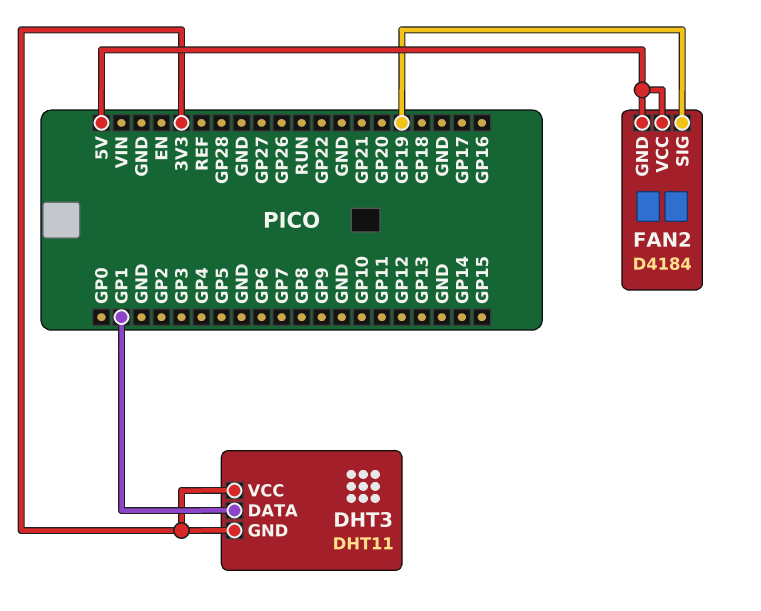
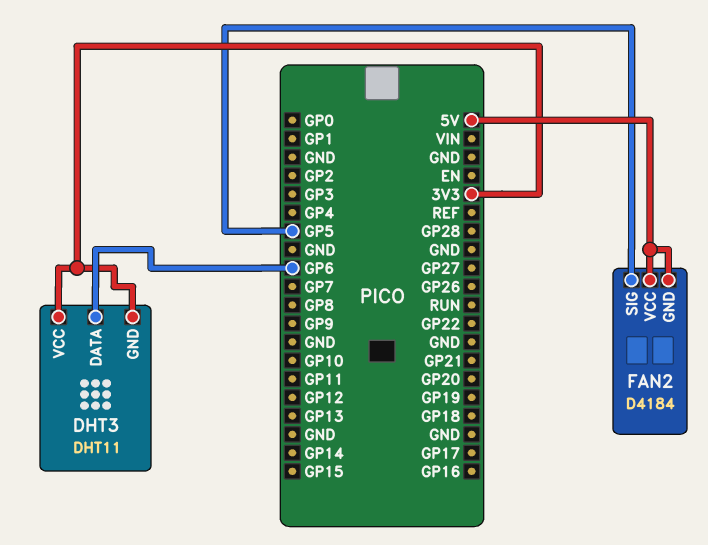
DHT3 pin DATA: GP1 -> GP6
FAN2 pin SIG: GP19 -> GP5

